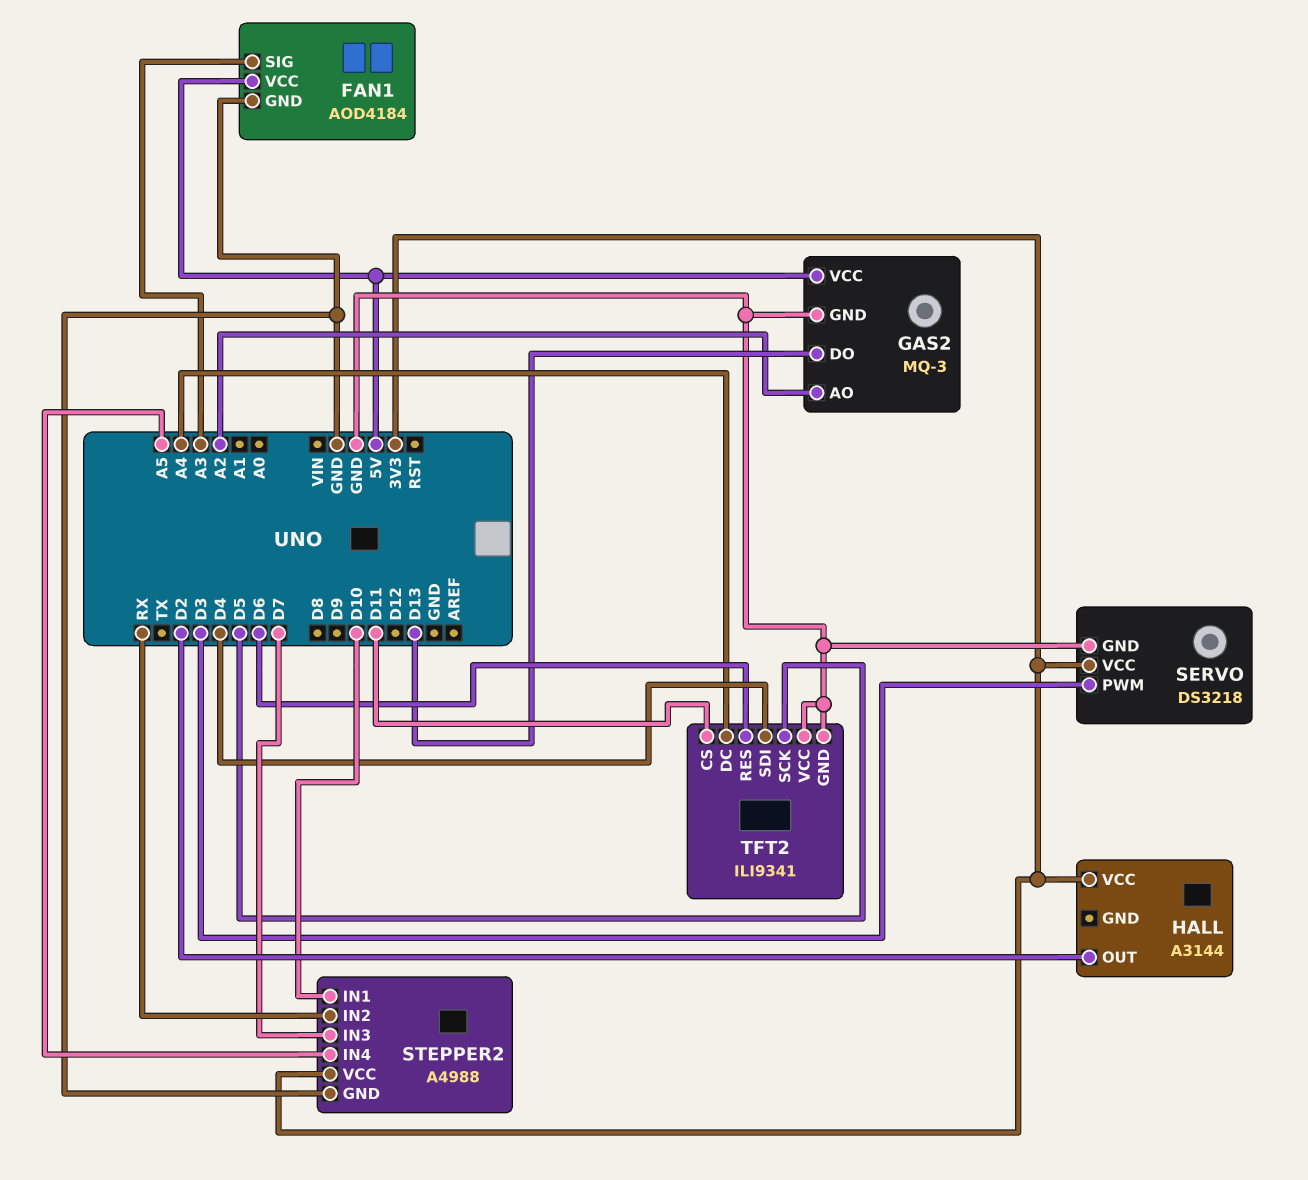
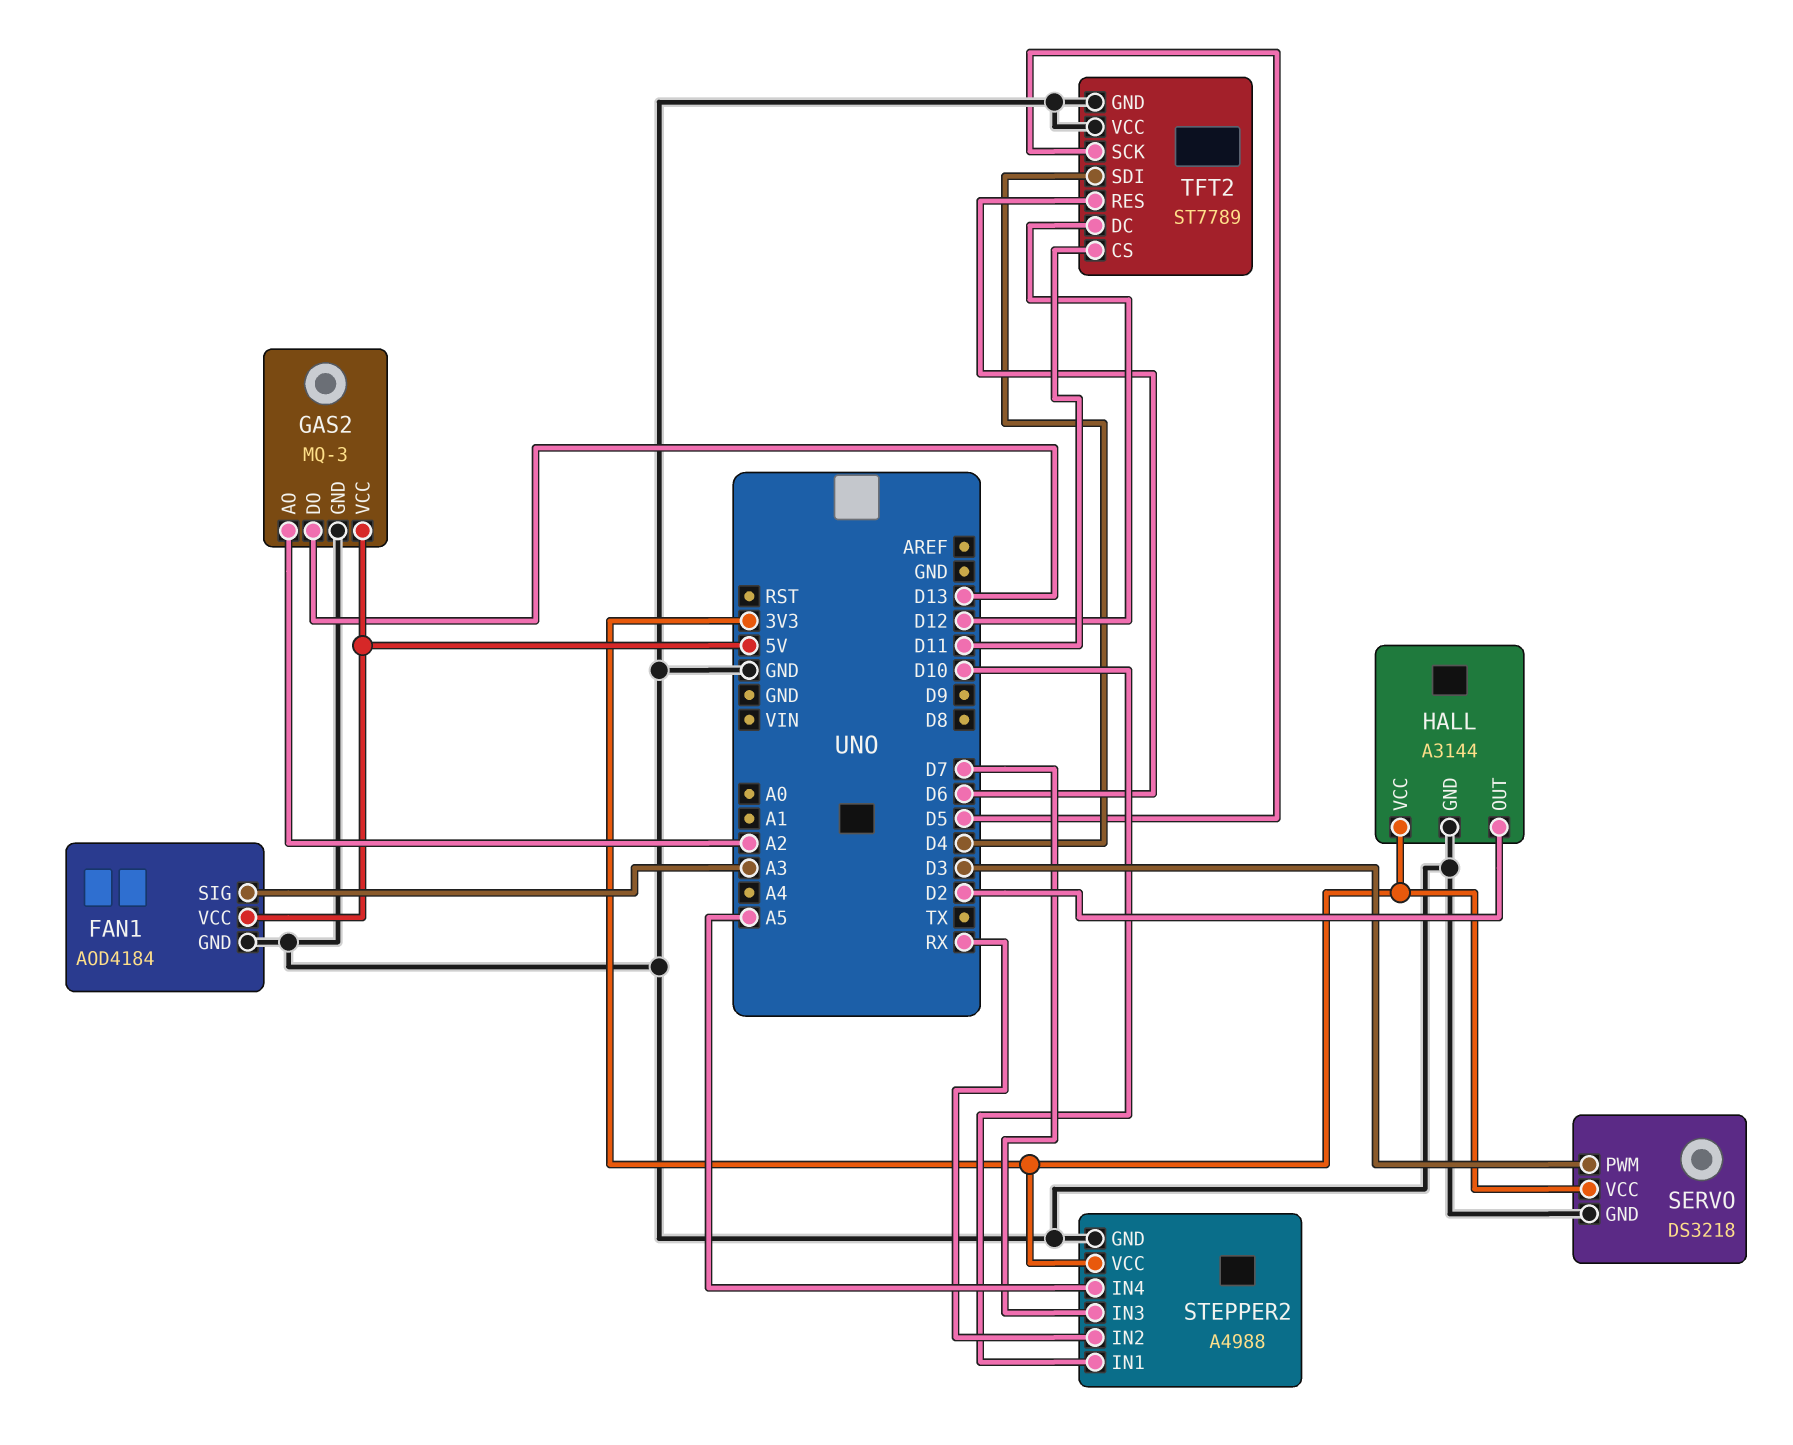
HALL pin GND: none -> GND
TFT2: ILI9341 -> ST7789
TFT2 pin DC: A4 -> D12

